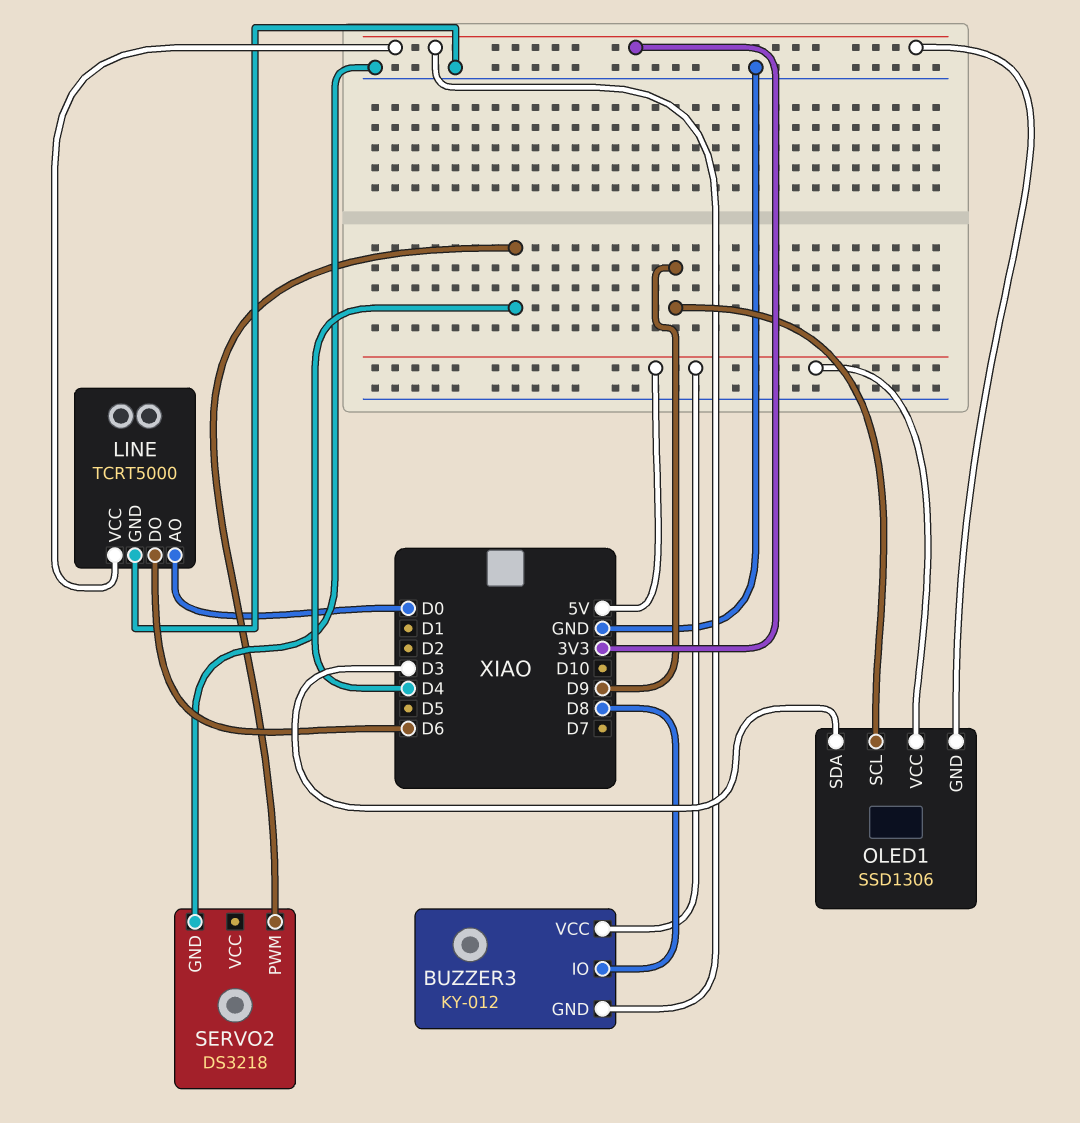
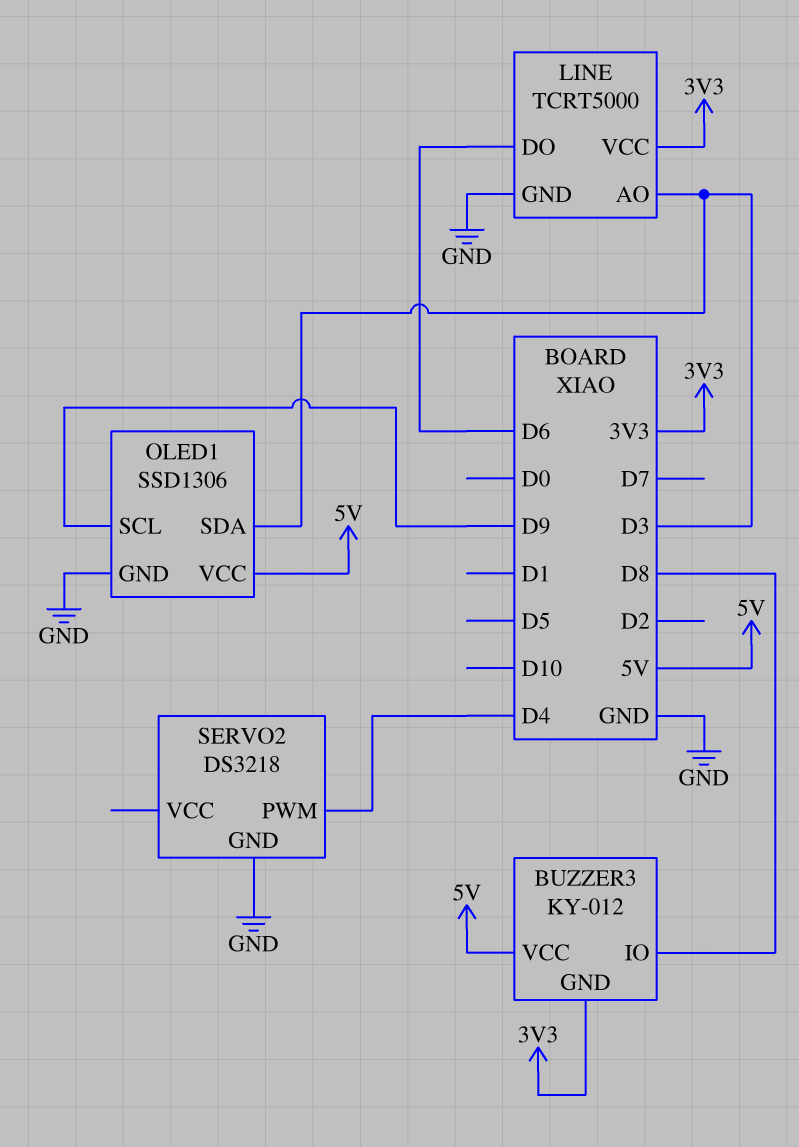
LINE pin AO: D0 -> D3
OLED1 pin GND: 3V3 -> GND

